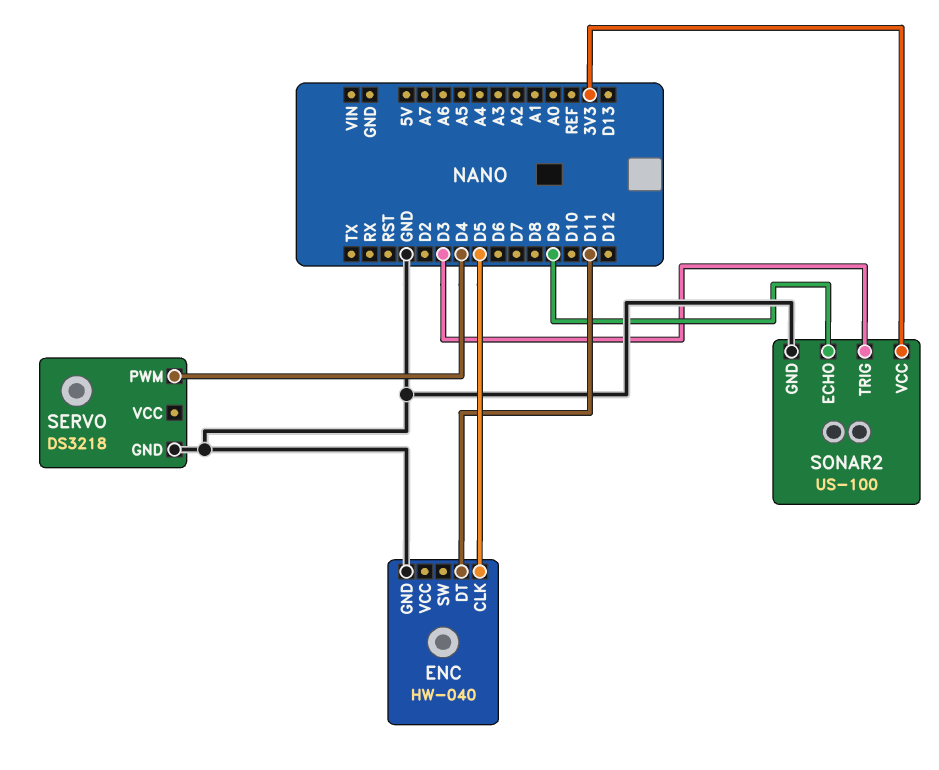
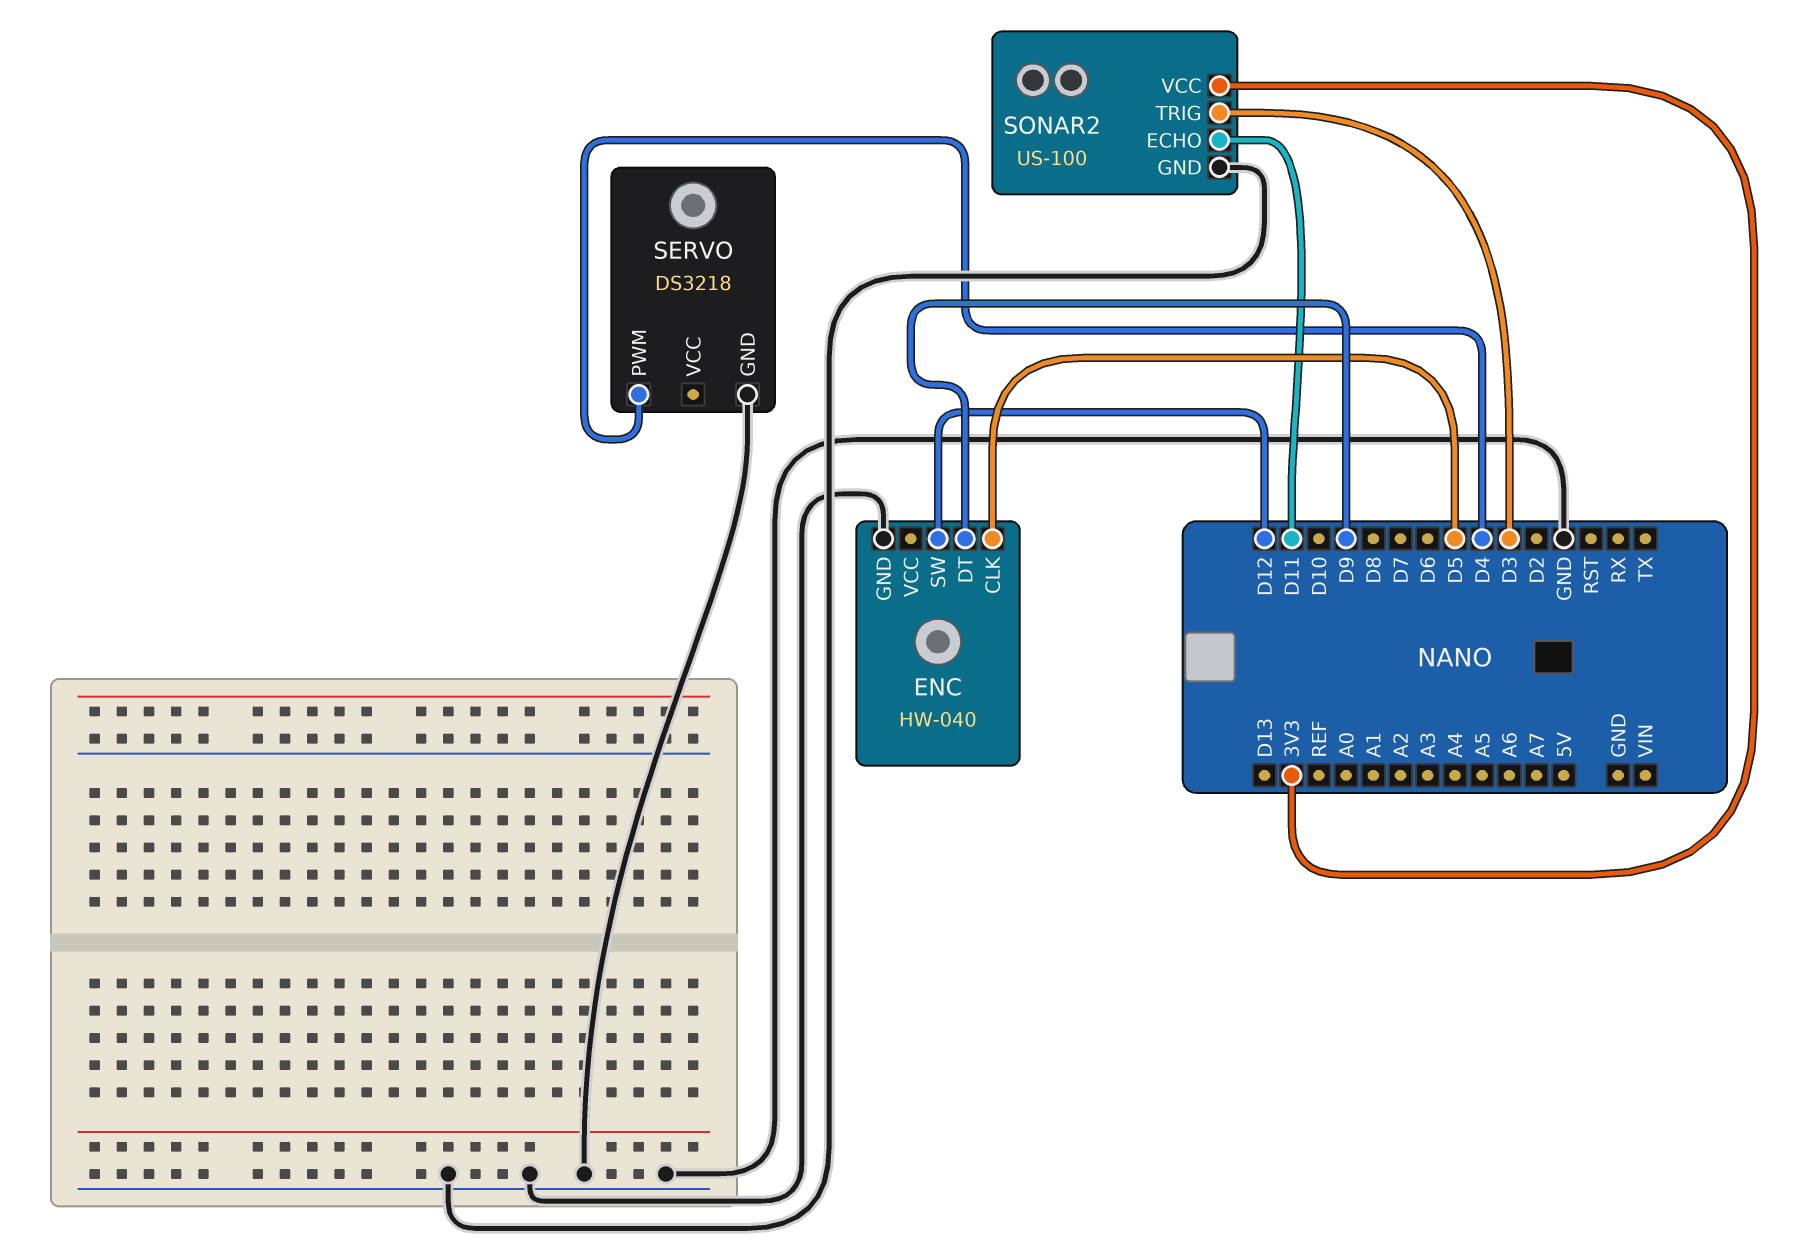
ENC pin DT: D11 -> D9
ENC pin SW: none -> D12
SONAR2 pin ECHO: D9 -> D11

